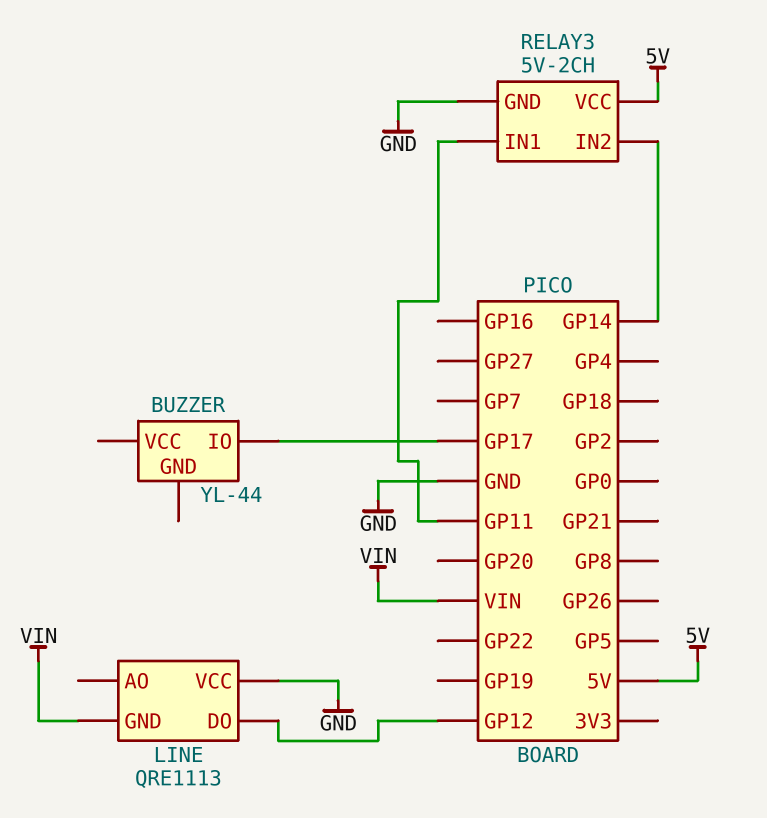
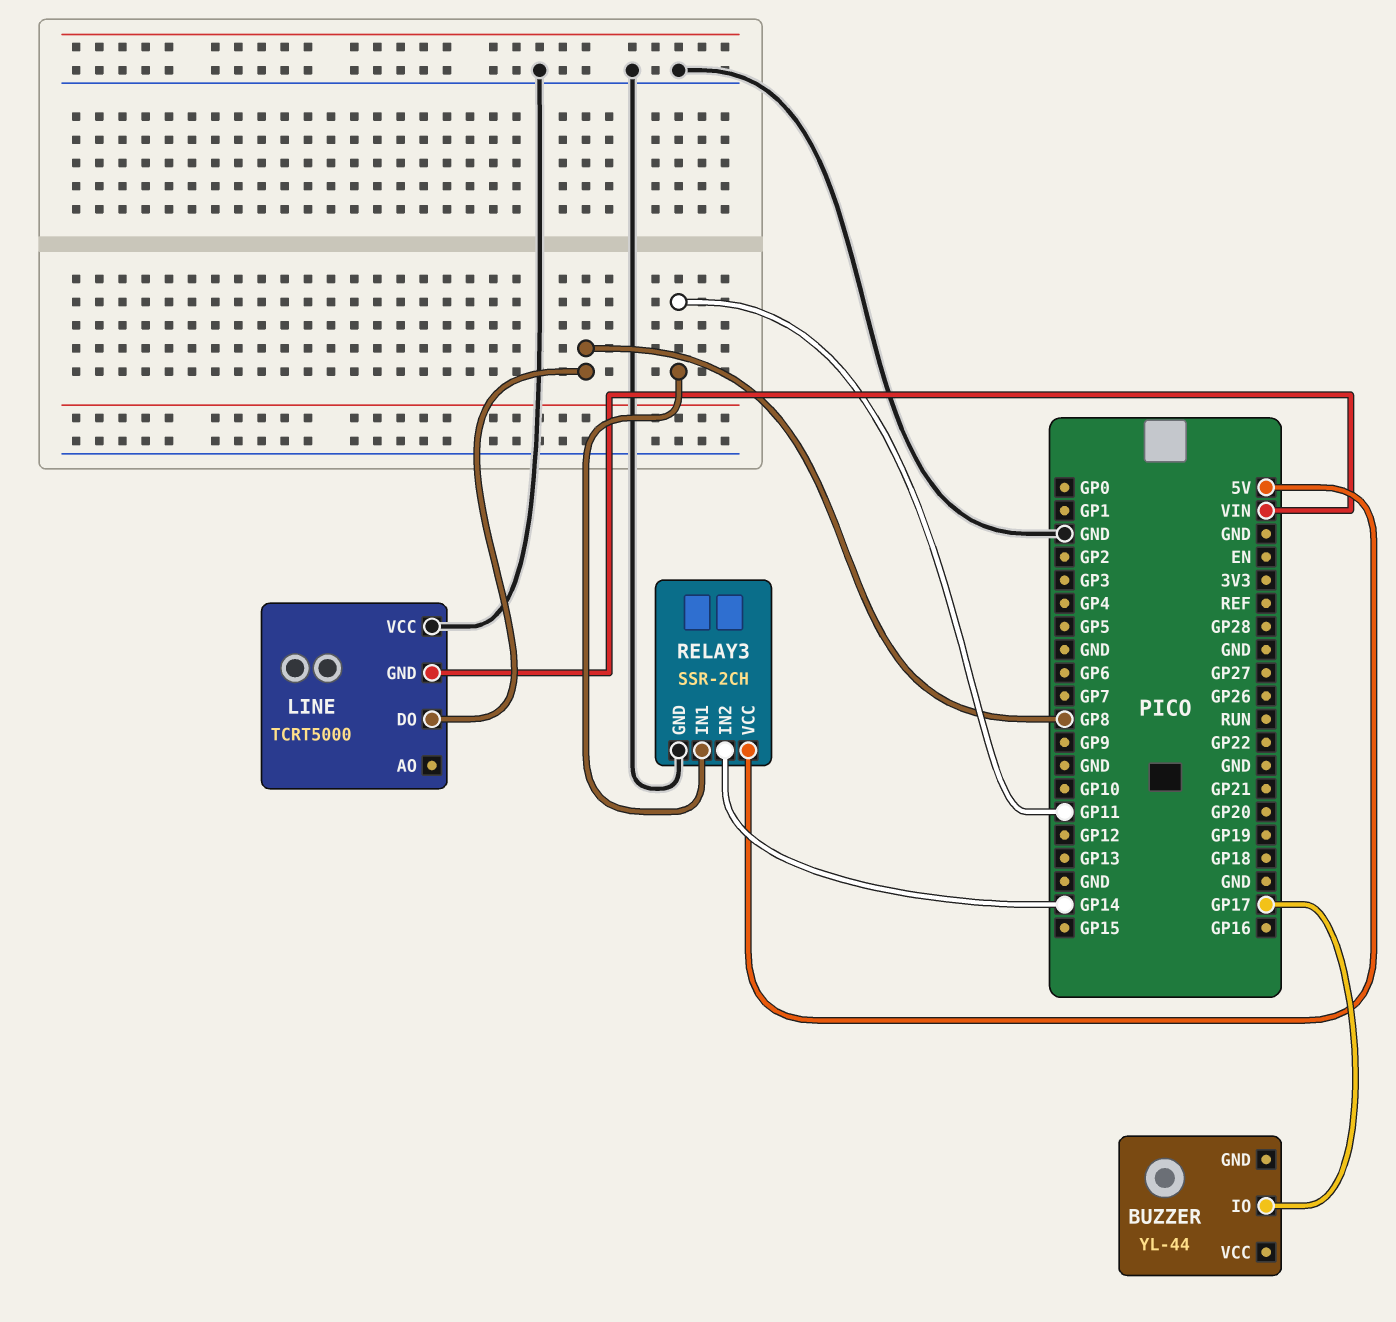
LINE: QRE1113 -> TCRT5000
LINE pin DO: GP12 -> GP8
RELAY3: 5V-2CH -> SSR-2CH

